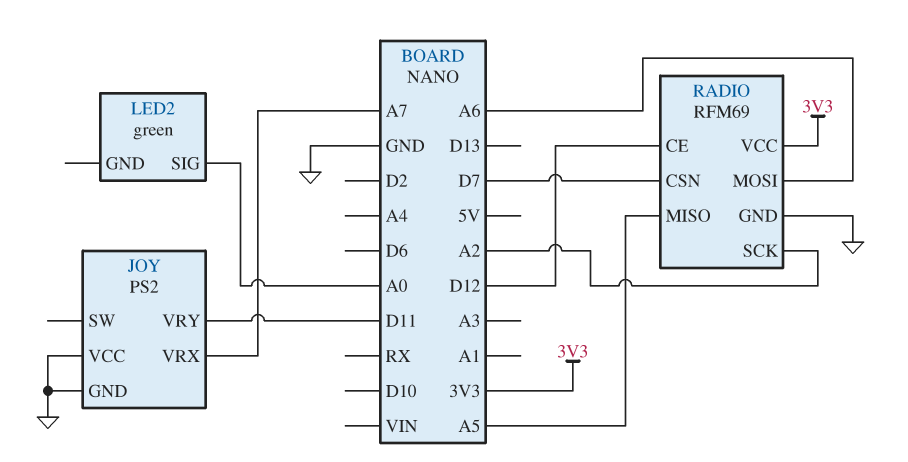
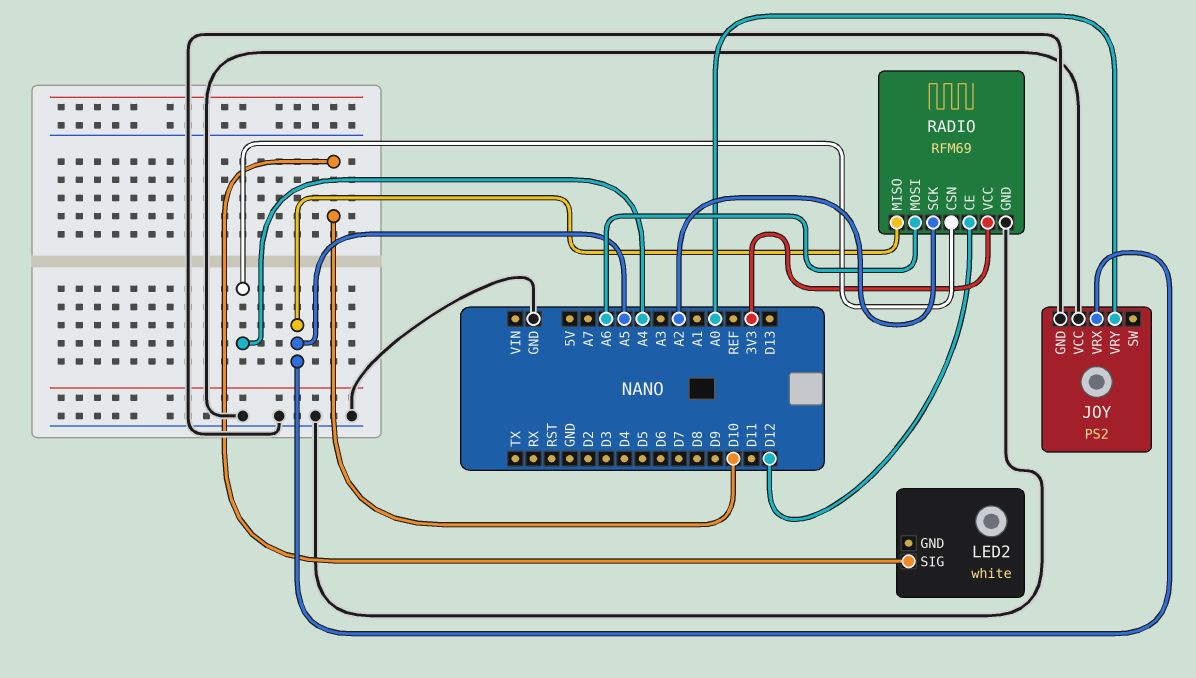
JOY pin VRX: A7 -> A5
JOY pin VRY: D11 -> A0
LED2: green -> white
LED2 pin SIG: A0 -> D10
RADIO pin CSN: D7 -> A4

